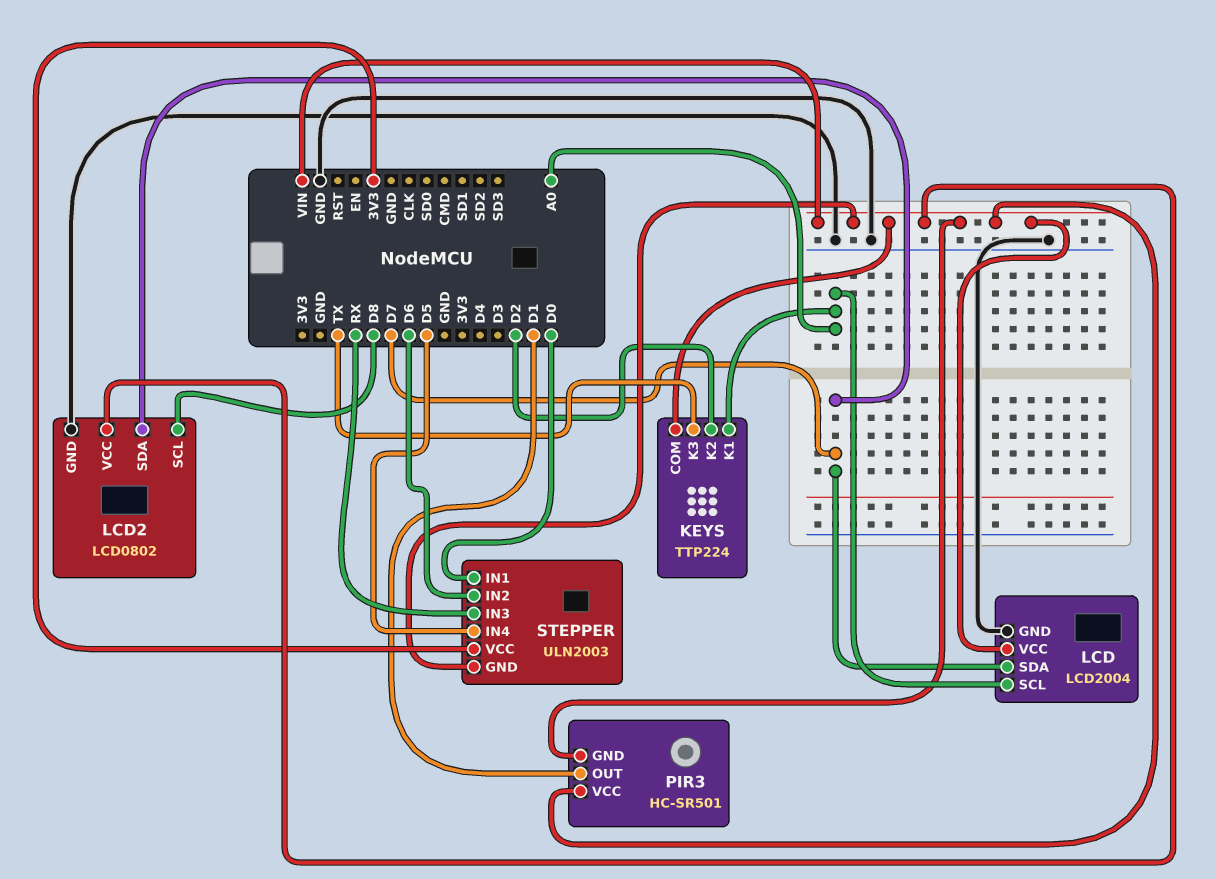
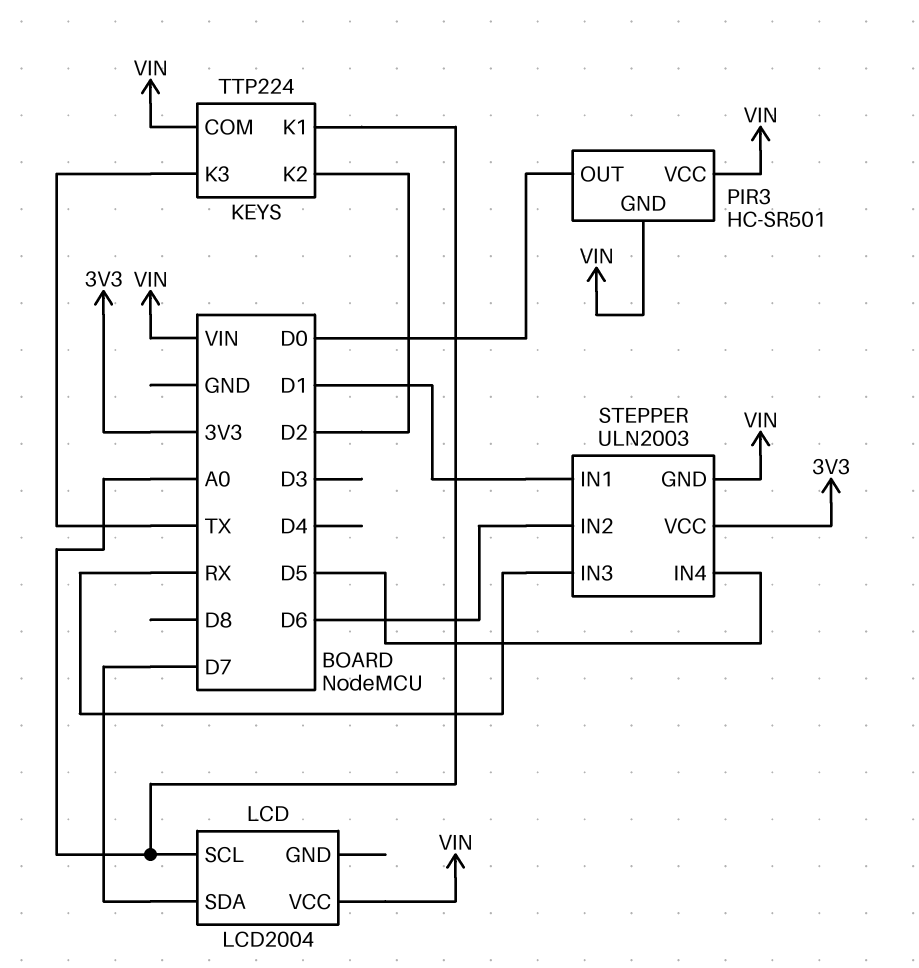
LCD pin GND: GND -> none
LCD2: LCD0802 -> none
LCD2 pin GND: GND -> none
LCD2 pin SCL: D8 -> none
LCD2 pin SDA: D7 -> none
LCD2 pin VCC: VIN -> none
PIR3 pin OUT: D1 -> D0
STEPPER pin IN1: D0 -> D1

